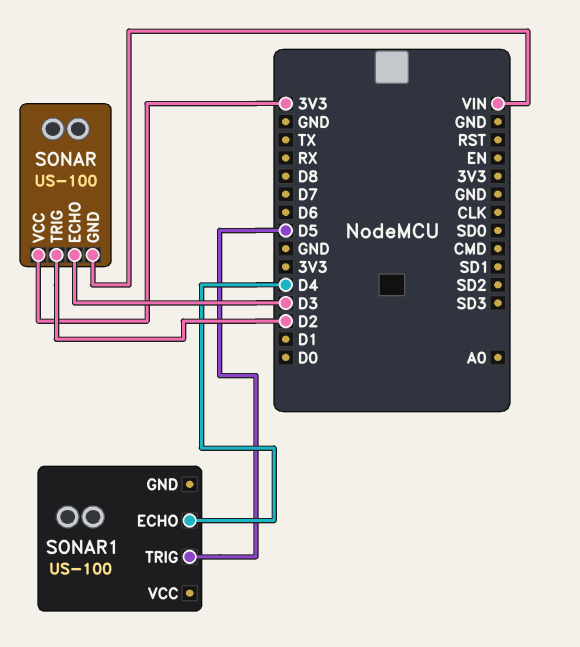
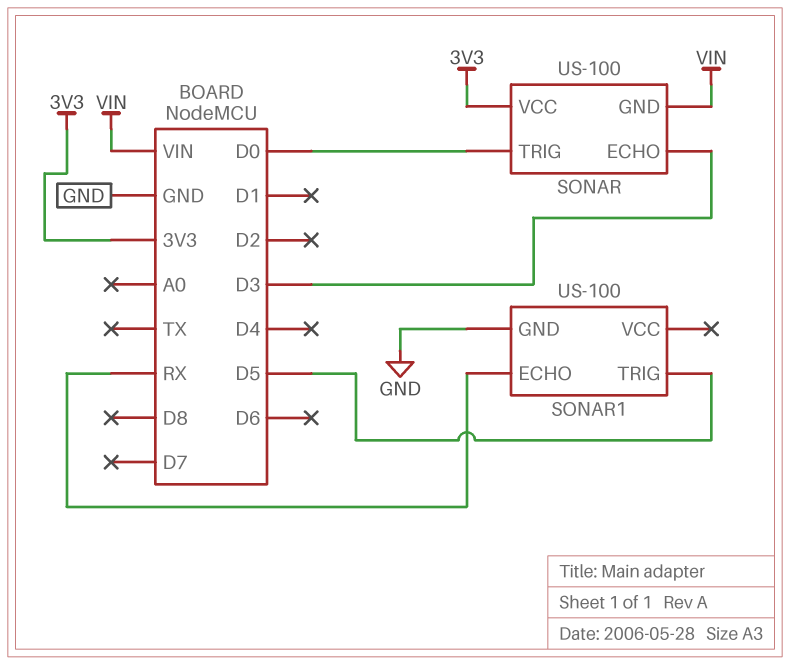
SONAR pin TRIG: D2 -> D0
SONAR1 pin ECHO: D4 -> RX
SONAR1 pin GND: none -> GND

